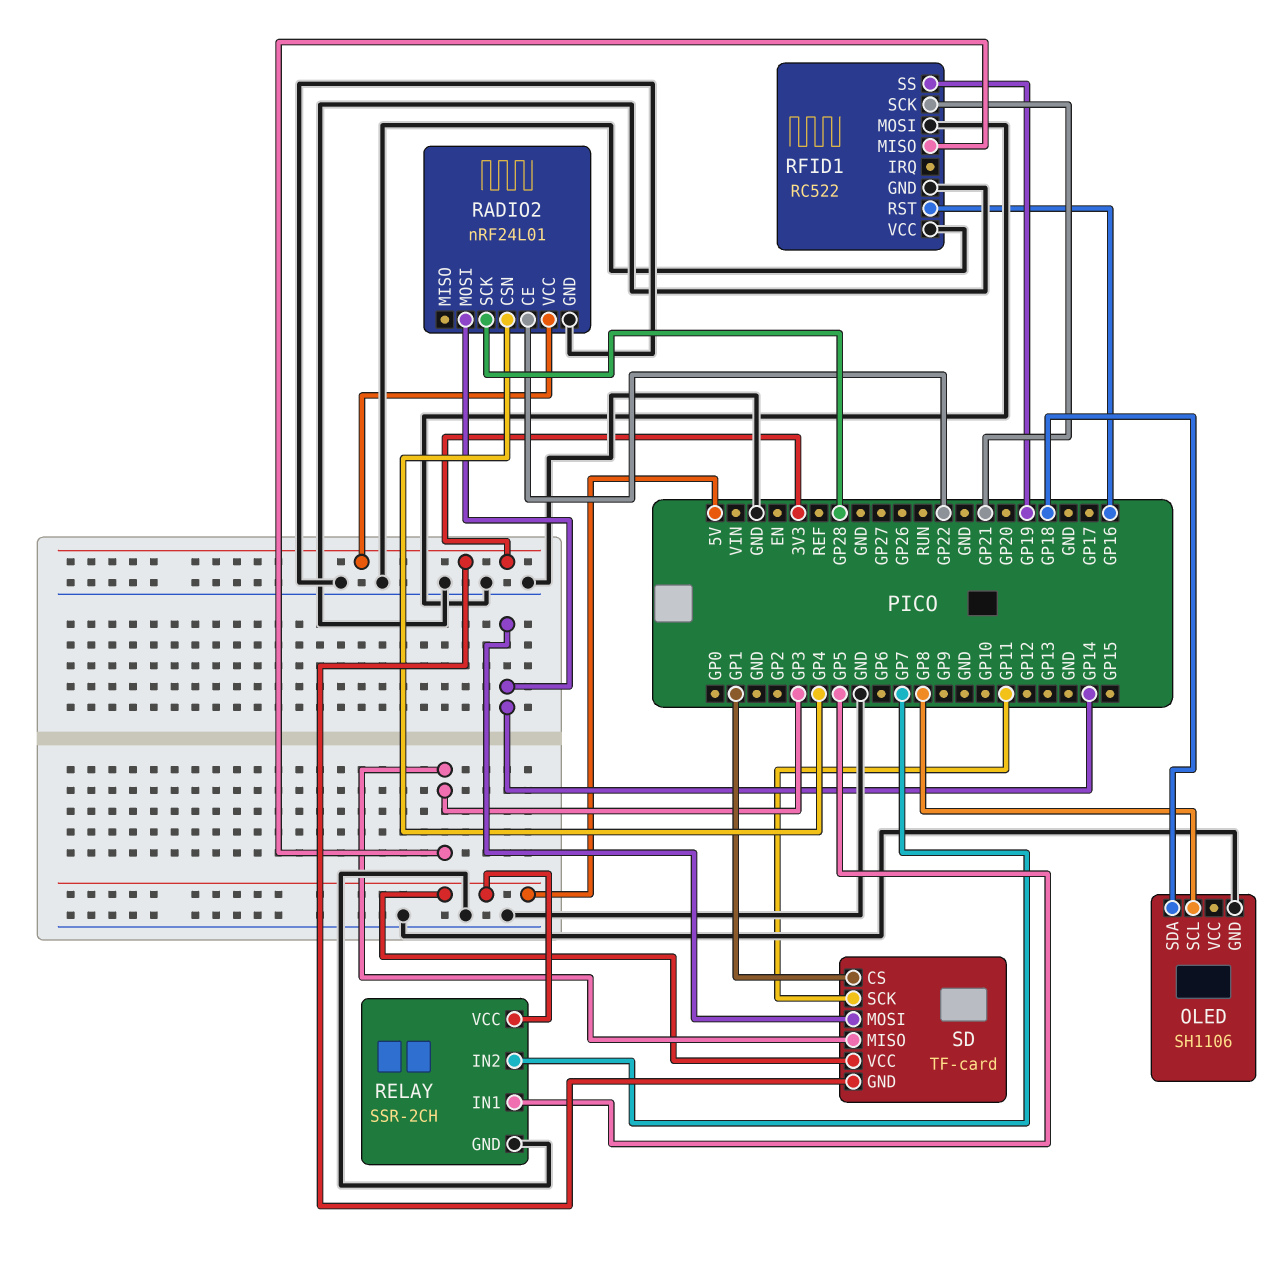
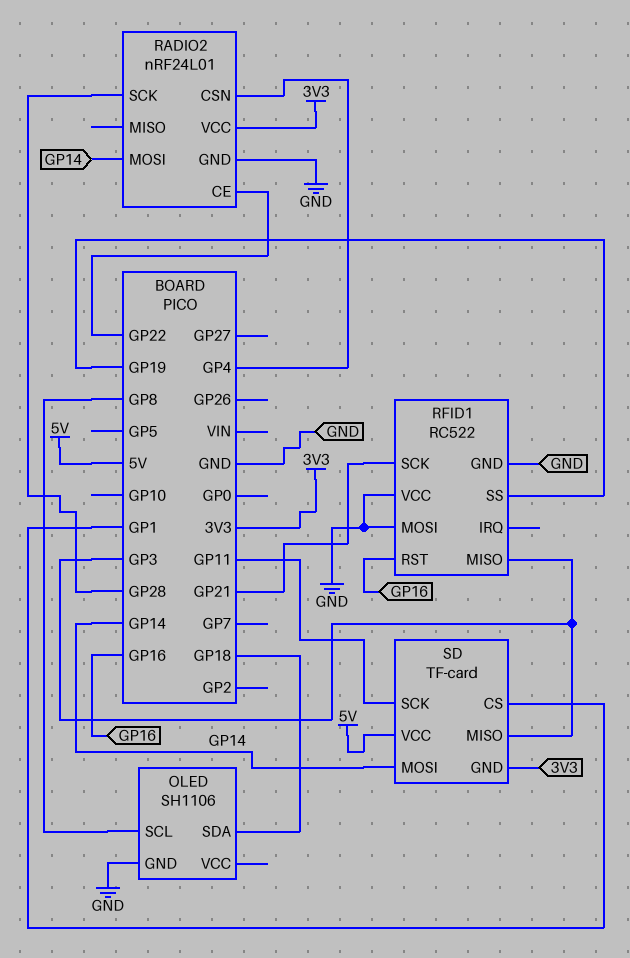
RELAY: SSR-2CH -> none
RELAY pin GND: GND -> none
RELAY pin IN1: GP5 -> none
RELAY pin IN2: GP7 -> none
RELAY pin VCC: 5V -> none

